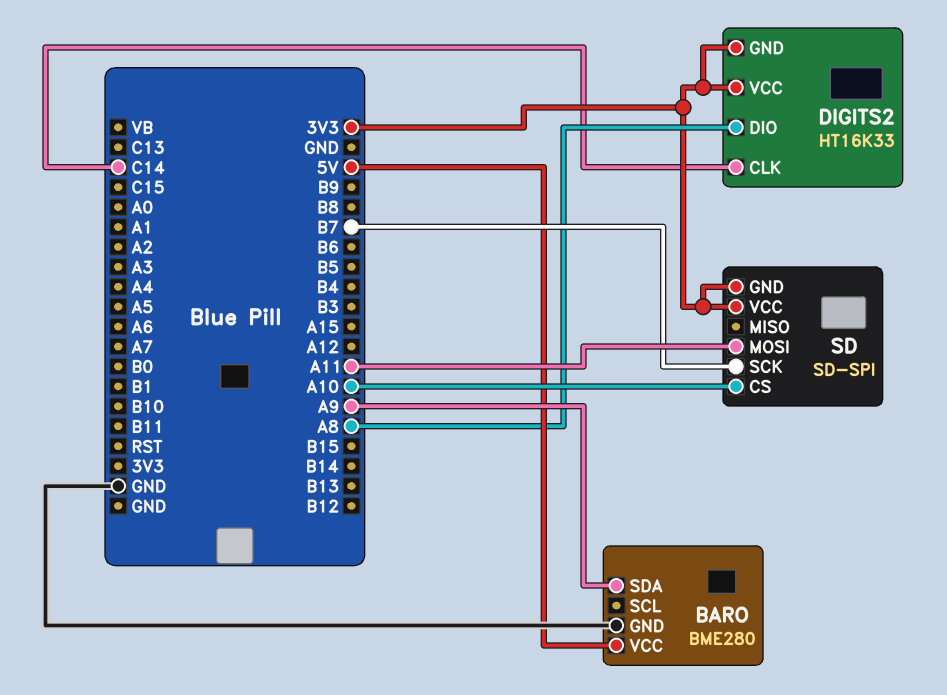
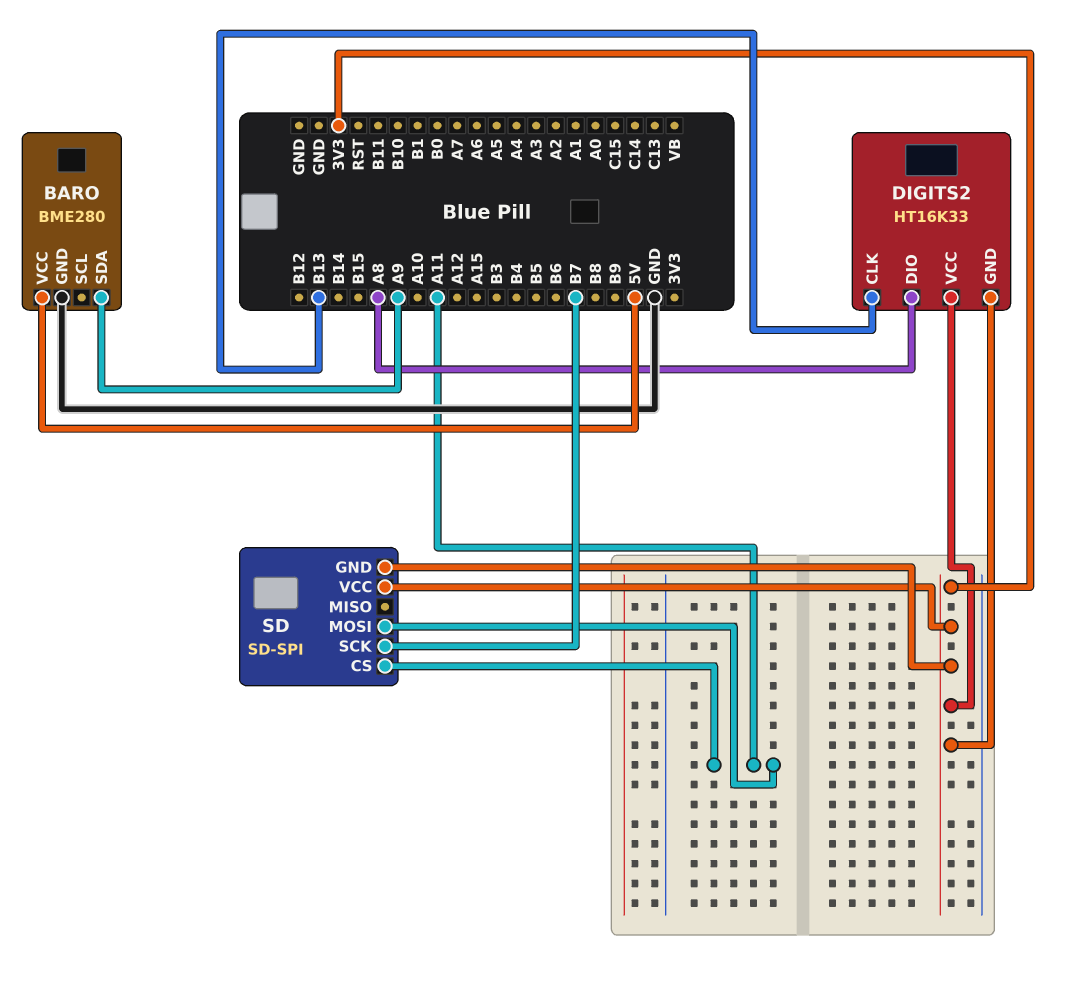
DIGITS2 pin CLK: C14 -> B13
SD pin CS: A10 -> A11

